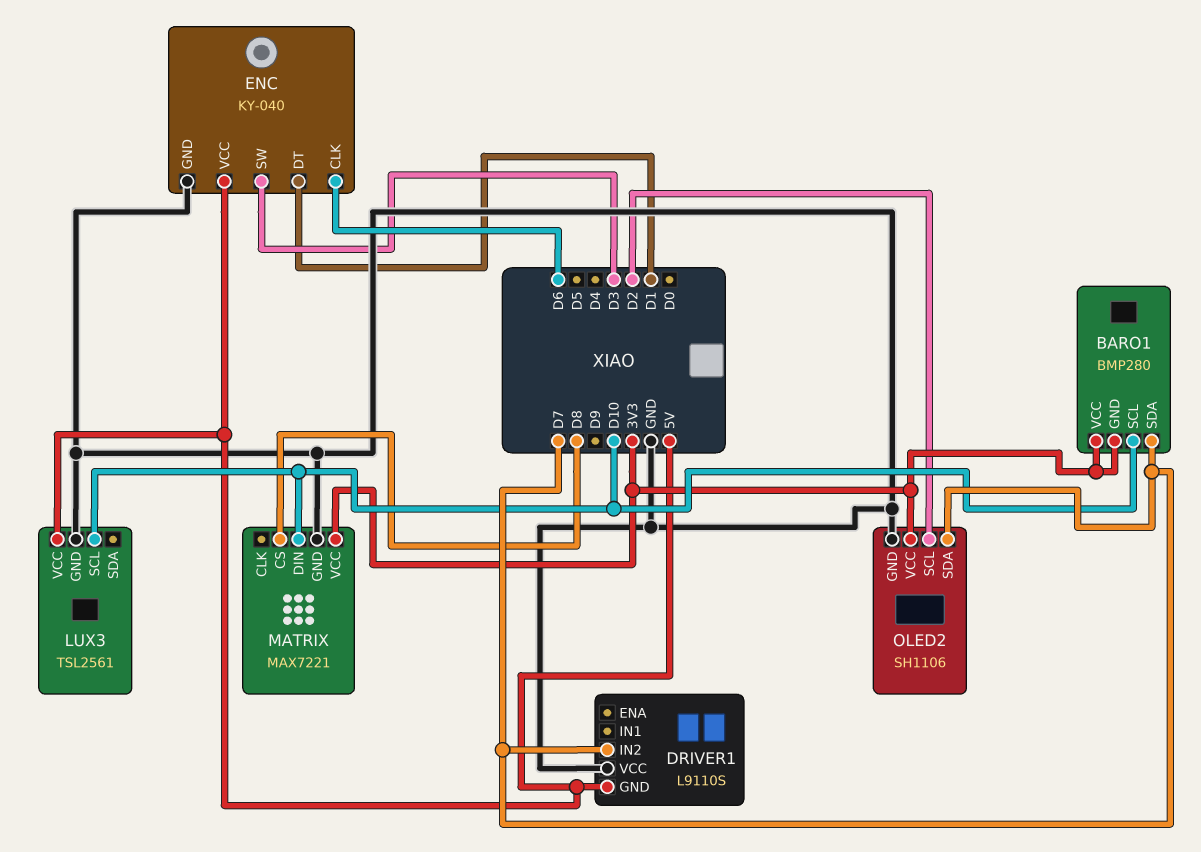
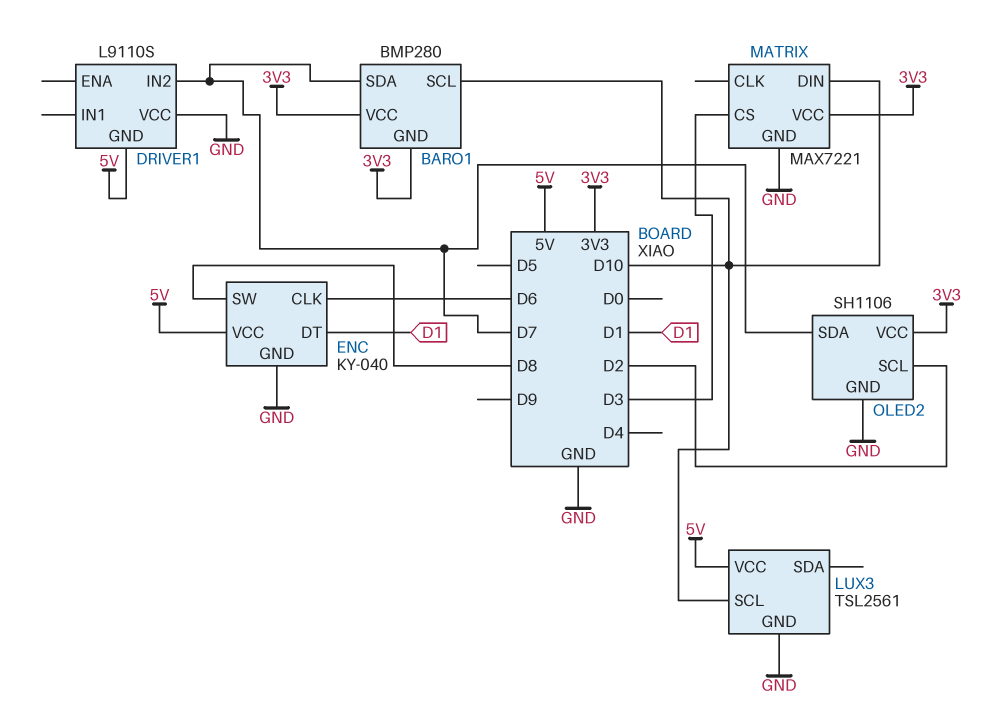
ENC pin SW: D3 -> D8
MATRIX pin CS: D8 -> D3

